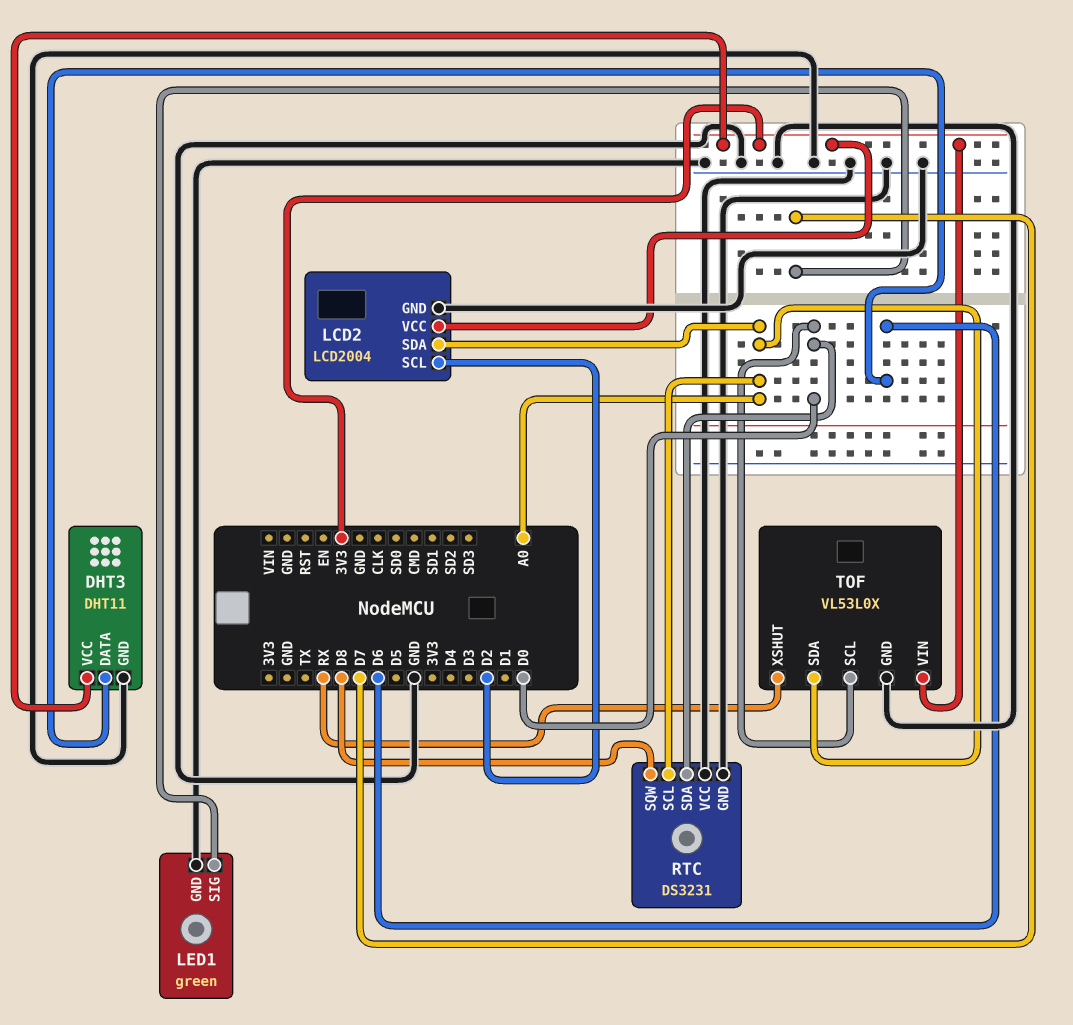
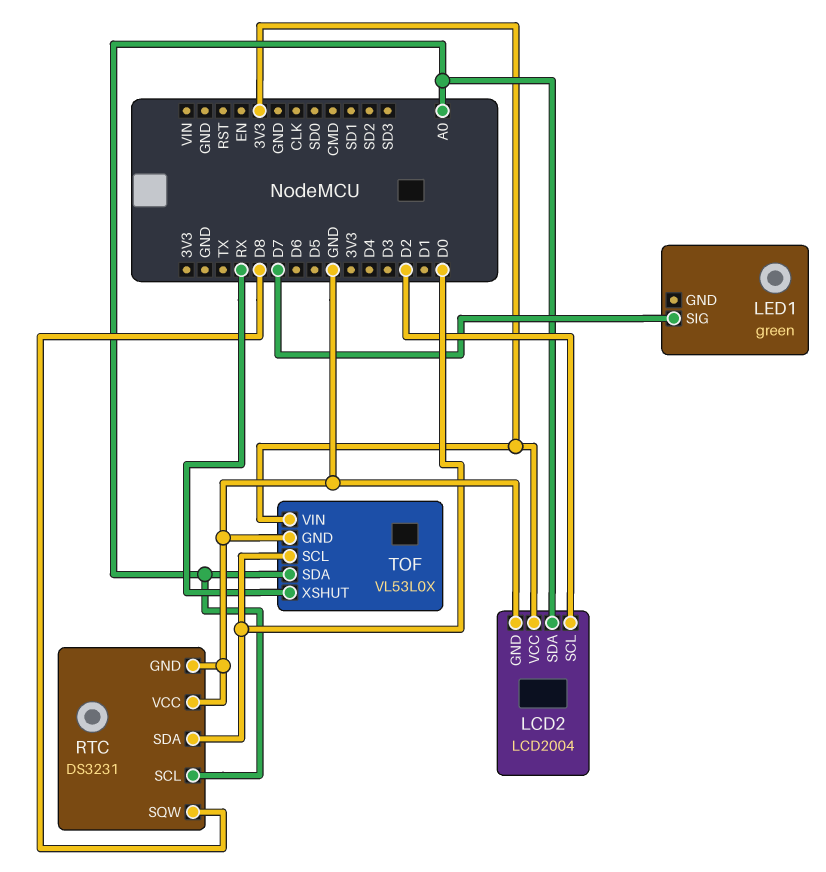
DHT3: DHT11 -> none
DHT3 pin DATA: D6 -> none
DHT3 pin GND: GND -> none
DHT3 pin VCC: 3V3 -> none
LED1 pin GND: GND -> none

